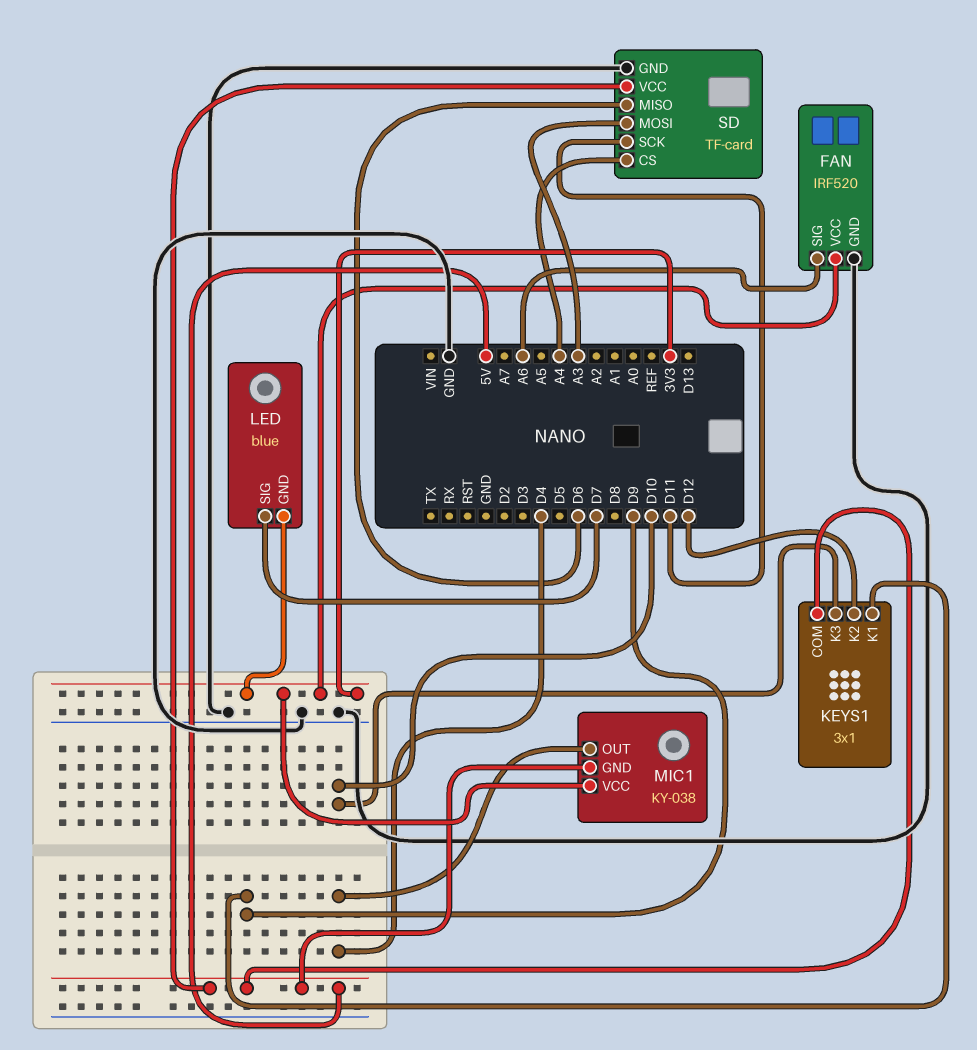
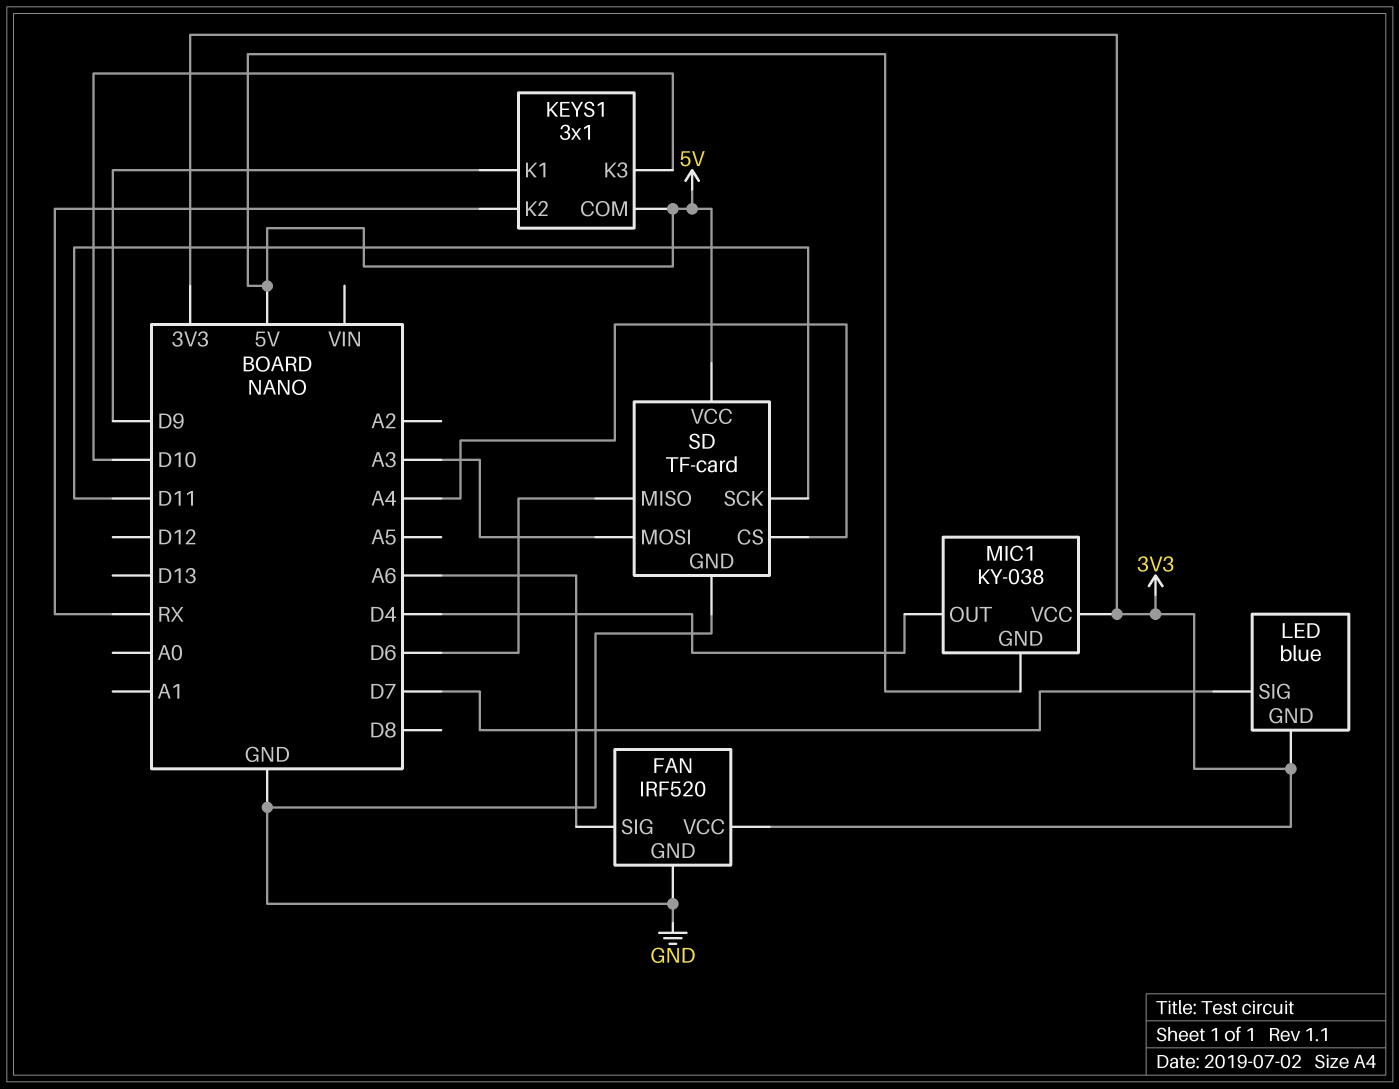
KEYS1 pin K2: D12 -> RX

